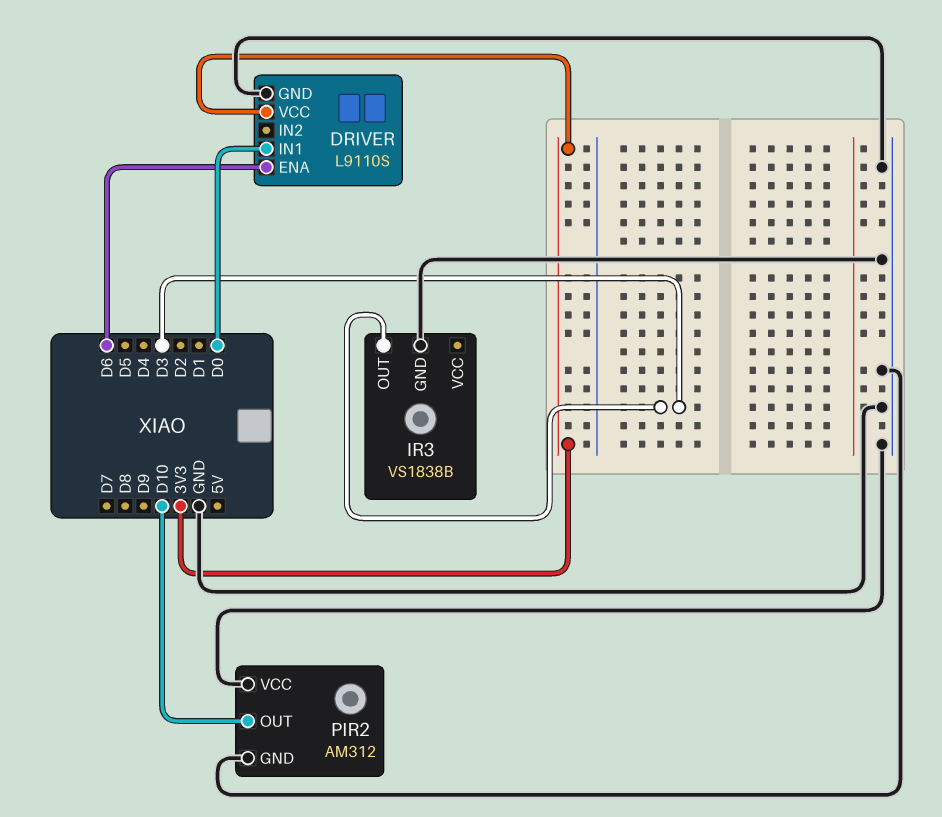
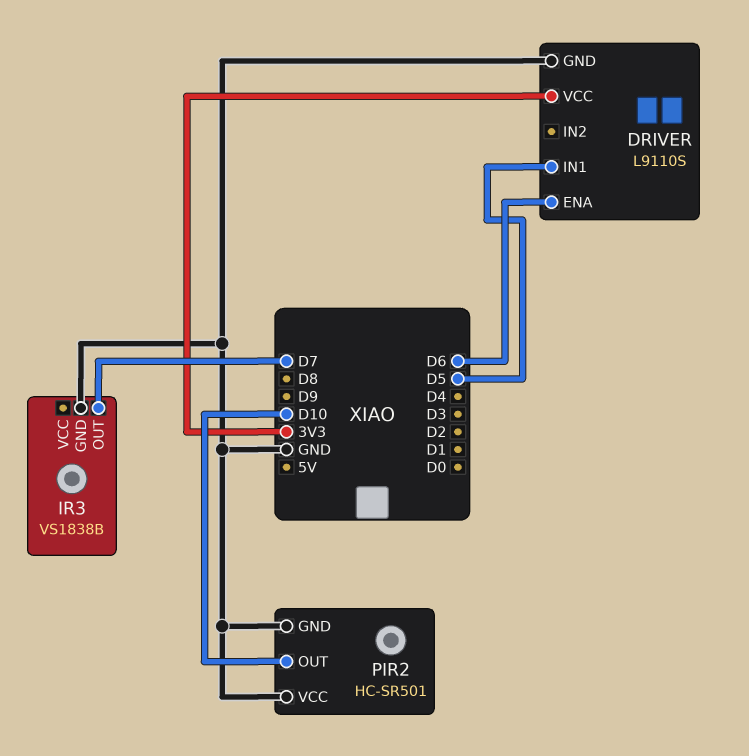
DRIVER pin IN1: D0 -> D5
IR3 pin OUT: D3 -> D7
PIR2: AM312 -> HC-SR501

